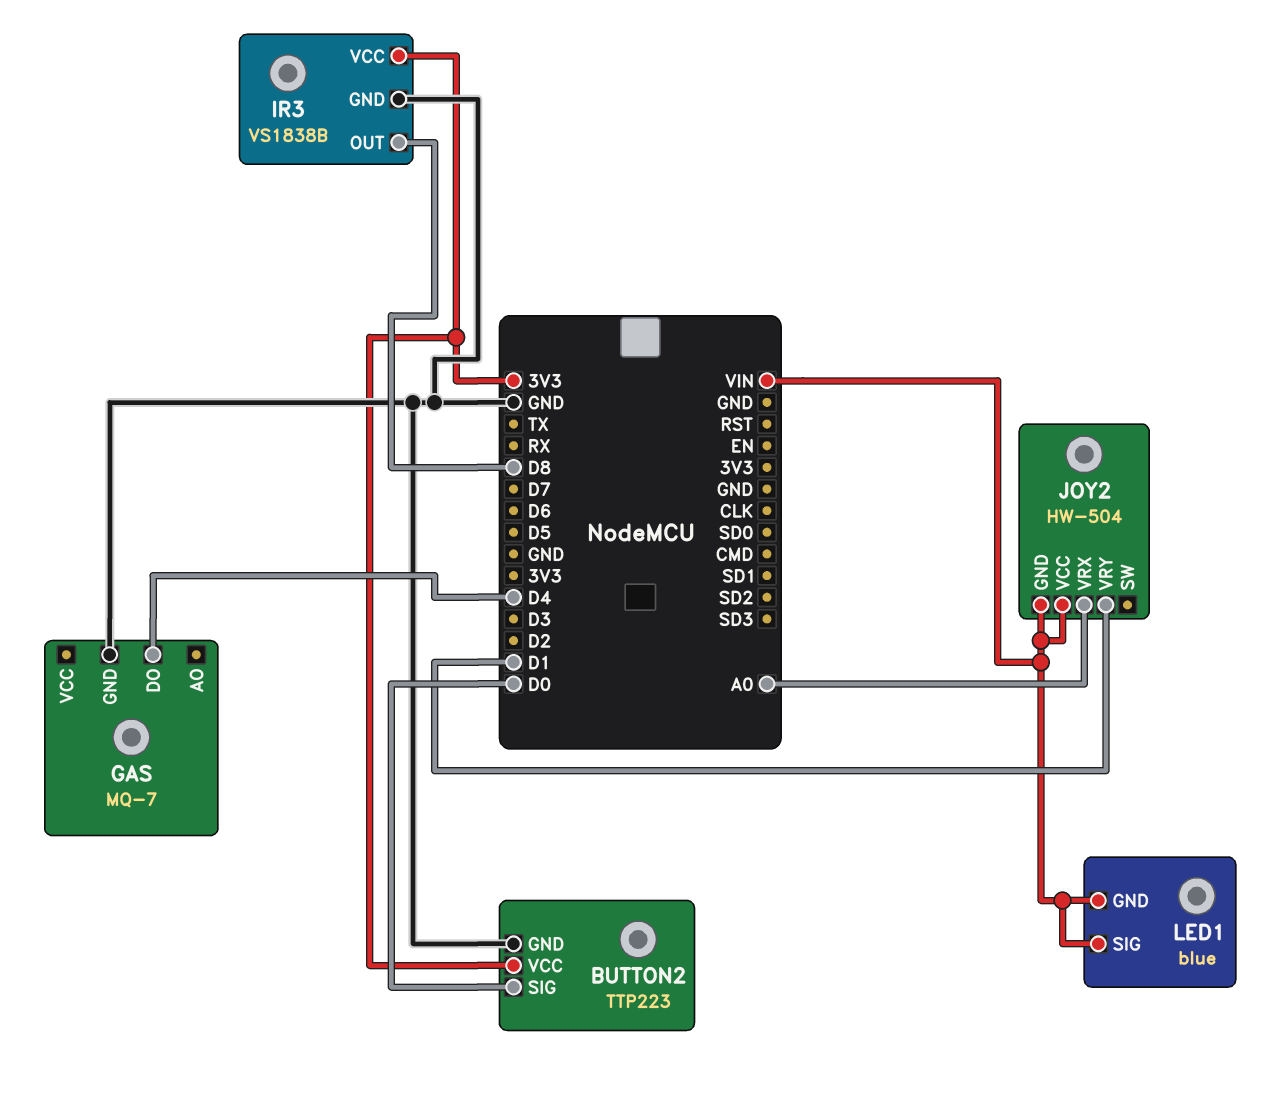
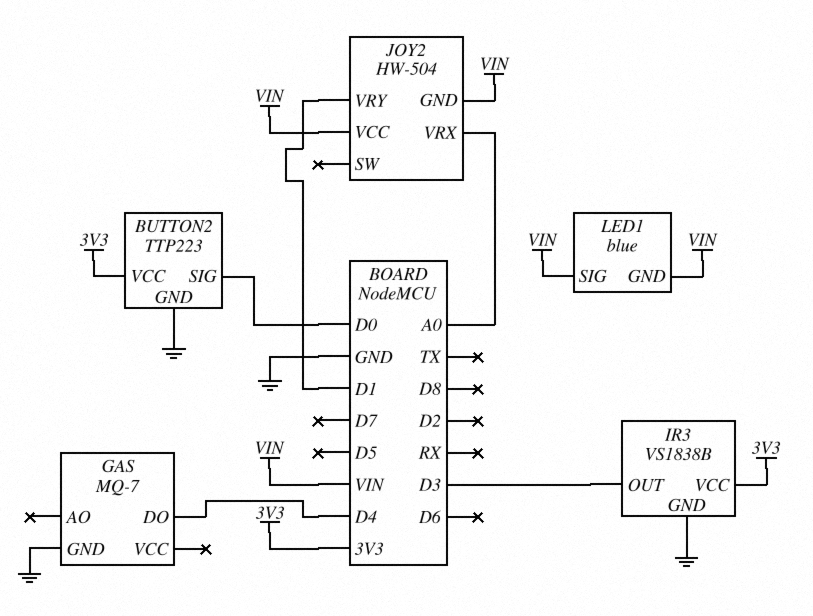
IR3 pin OUT: D8 -> D3

